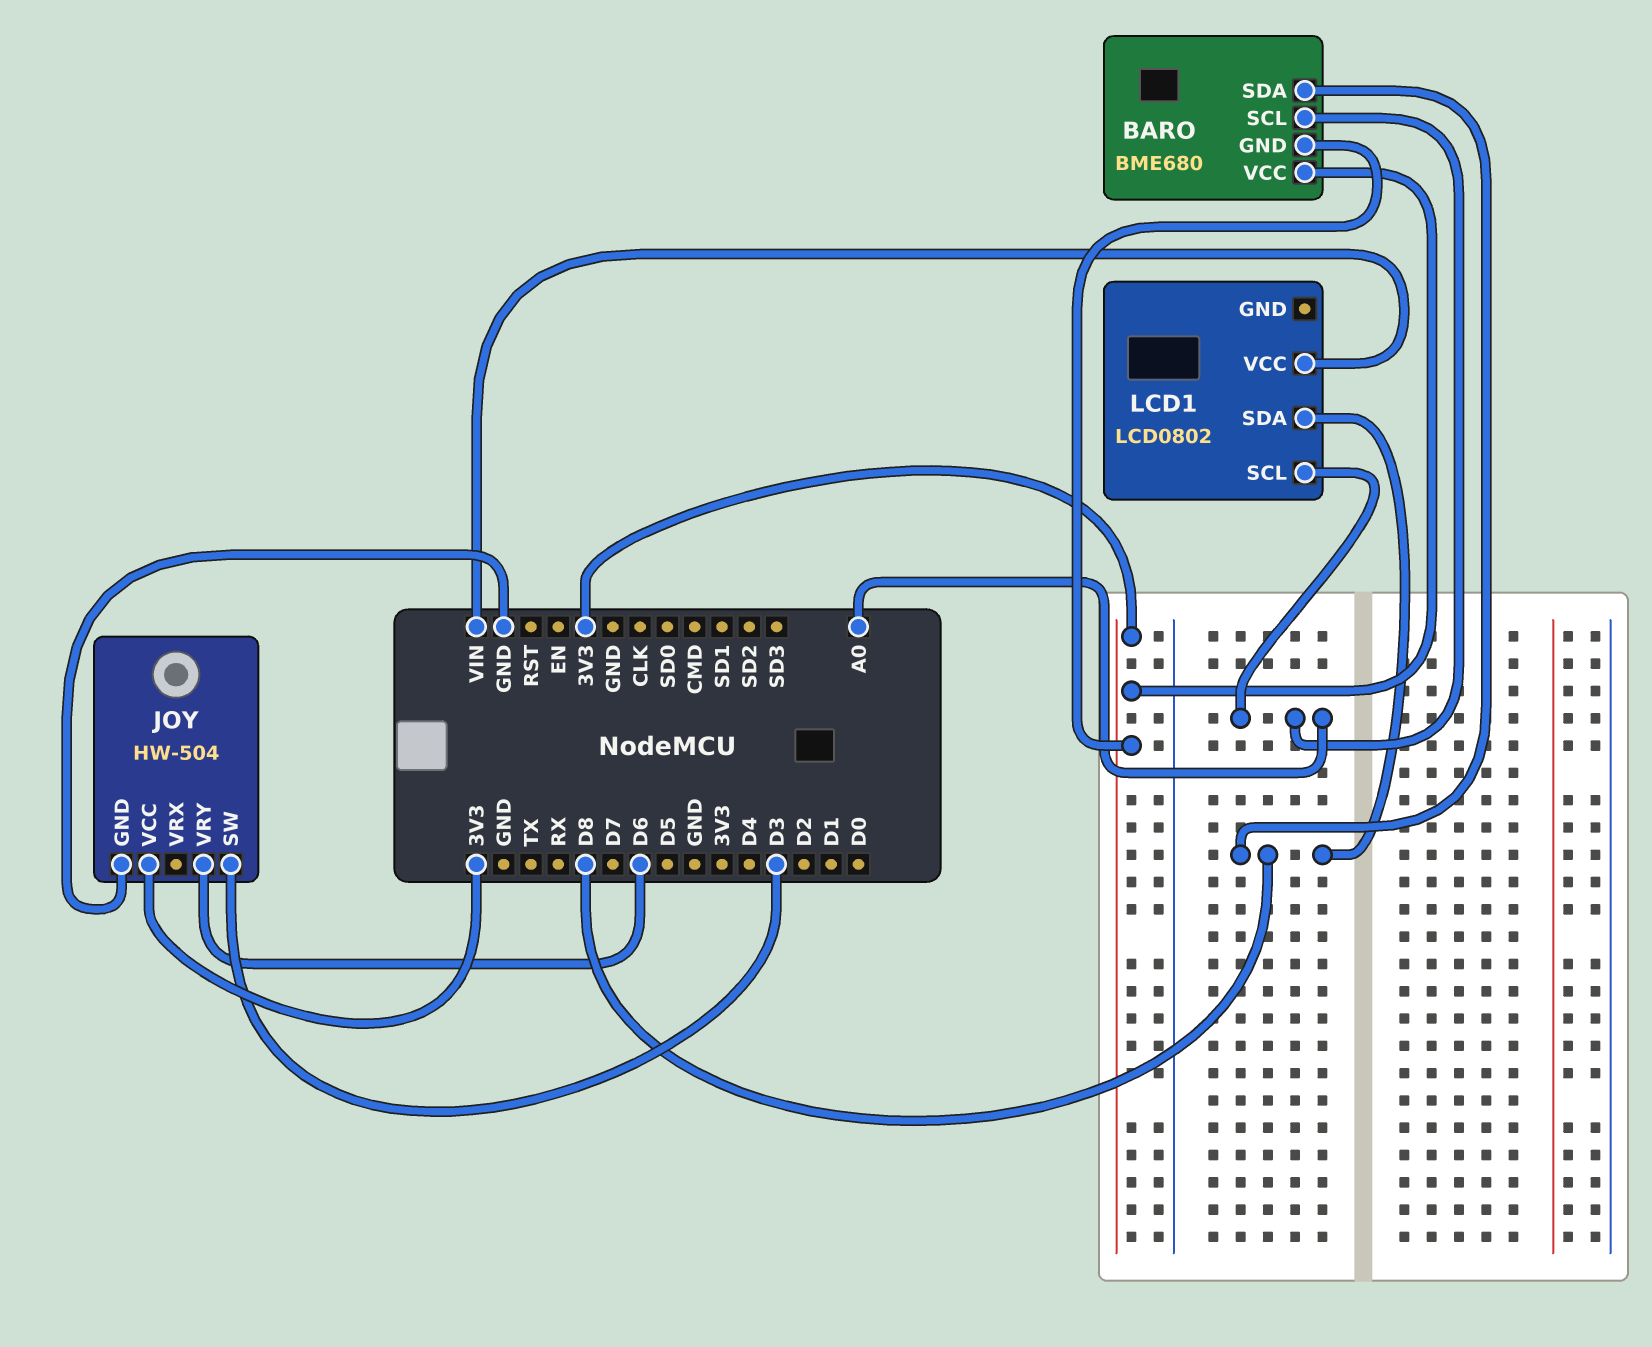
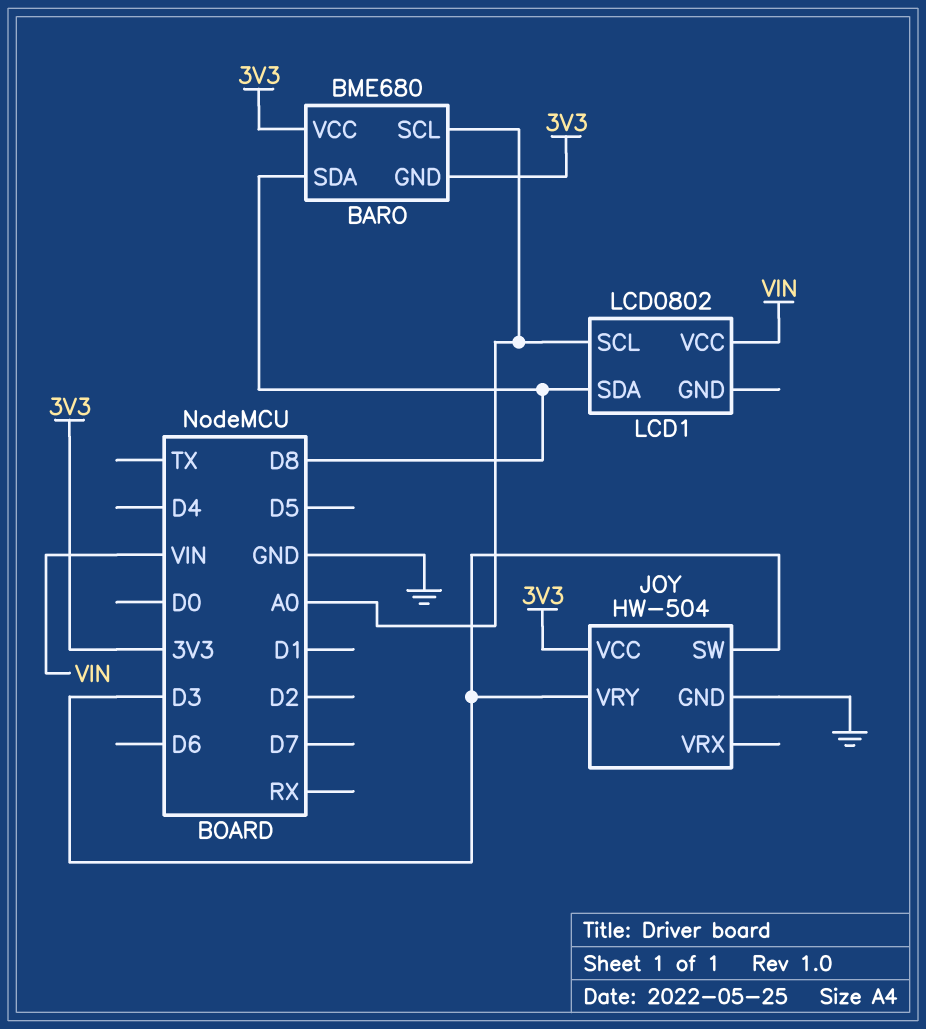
JOY pin VRY: D6 -> D3

